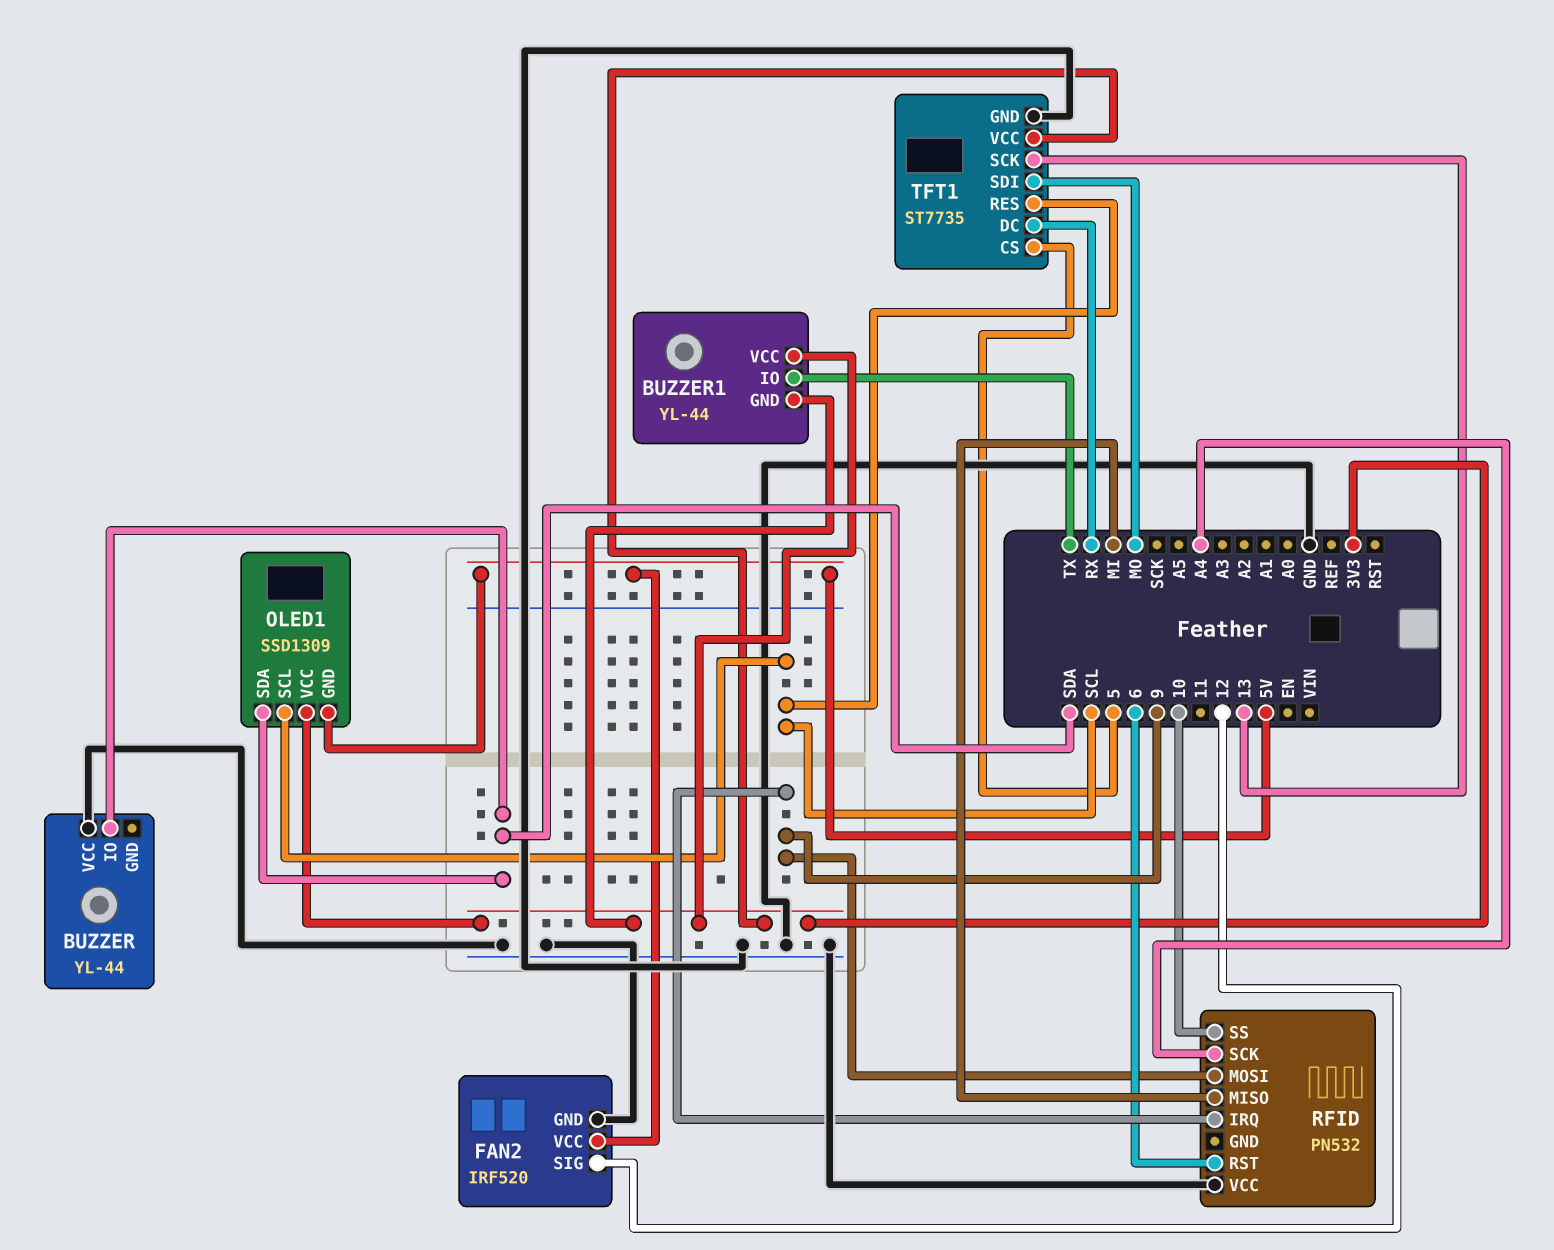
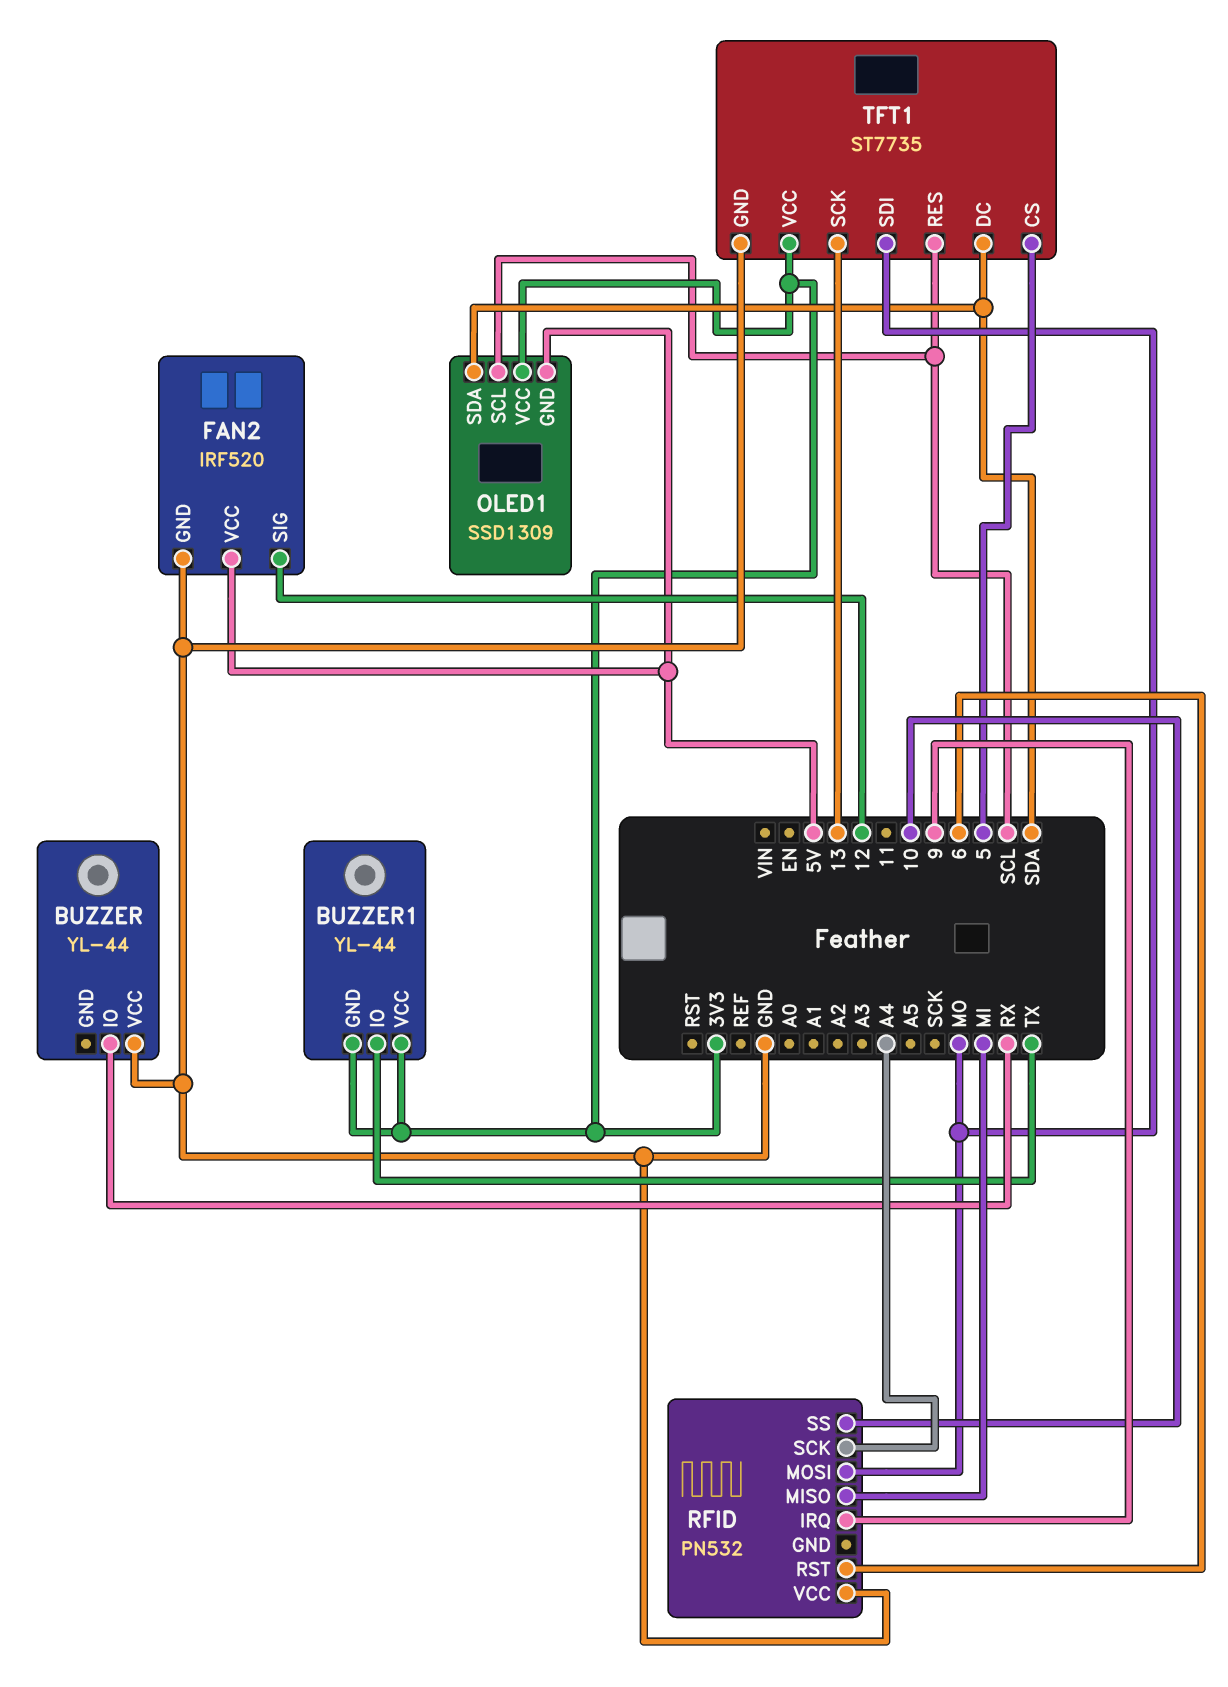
BUZZER pin IO: SDA -> RX
RFID pin MOSI: 9 -> MO
TFT1 pin DC: RX -> SDA

